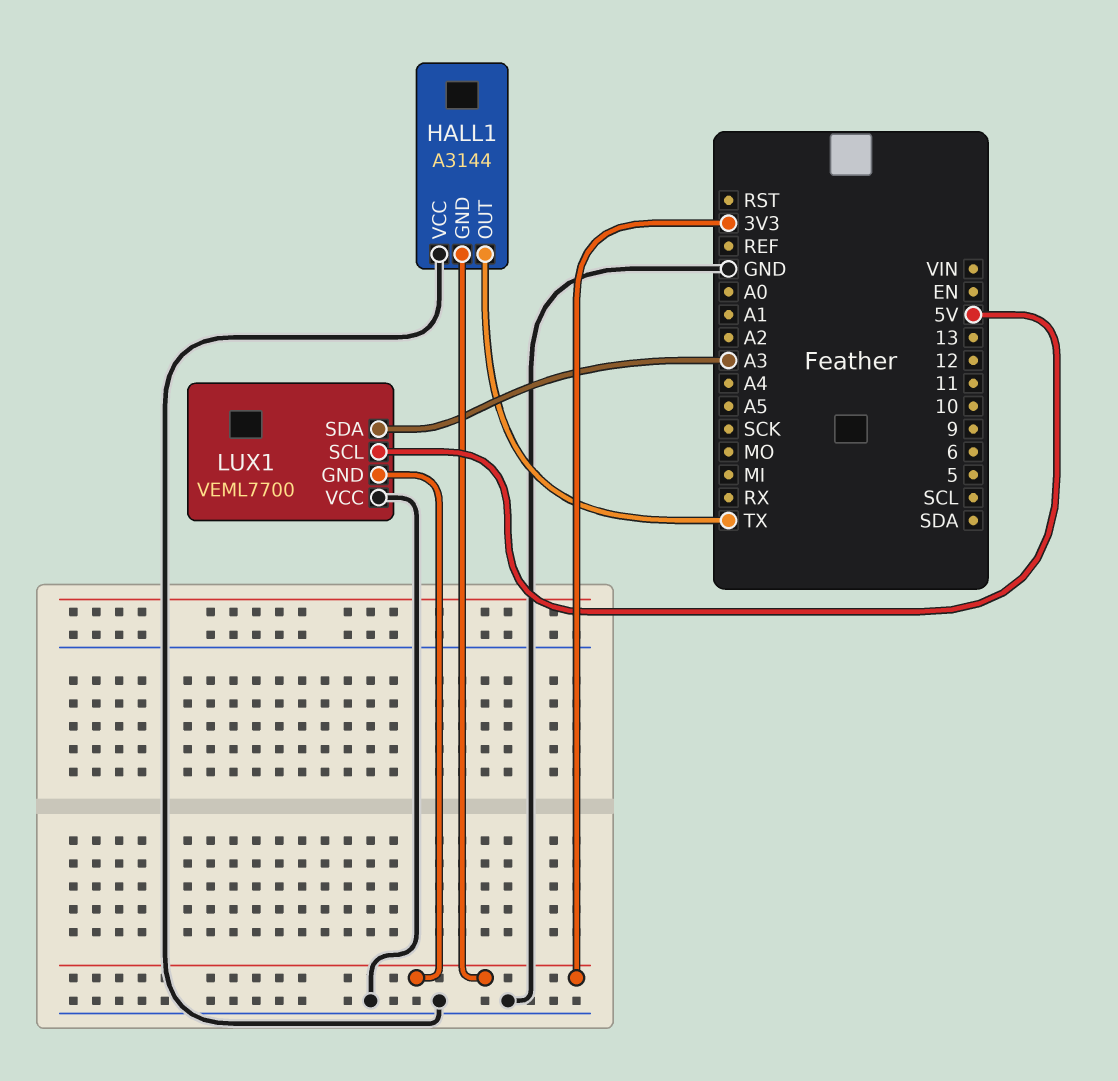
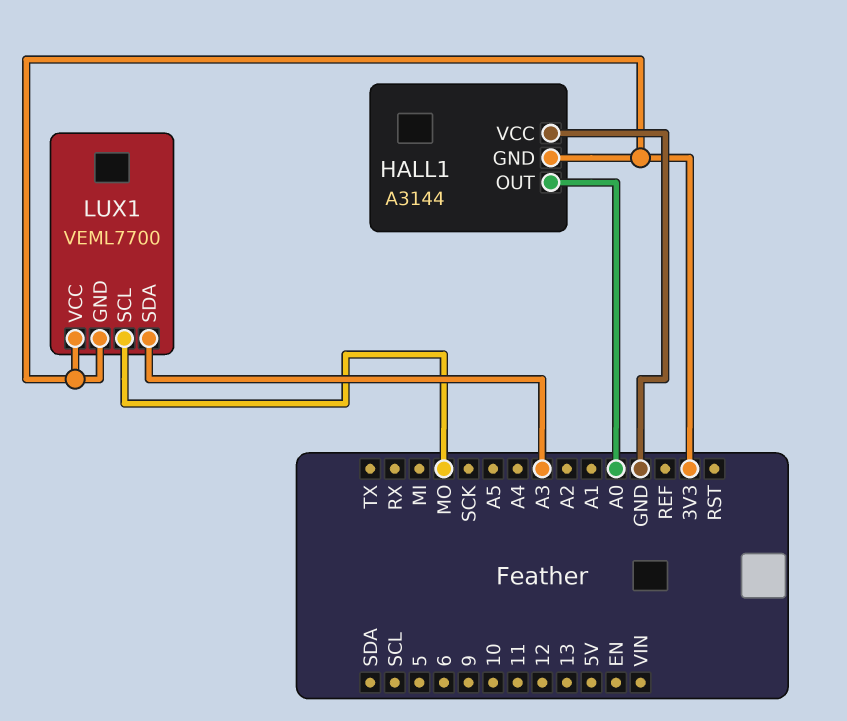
HALL1 pin OUT: TX -> A0
LUX1 pin SCL: 5V -> MO
LUX1 pin VCC: GND -> 3V3

